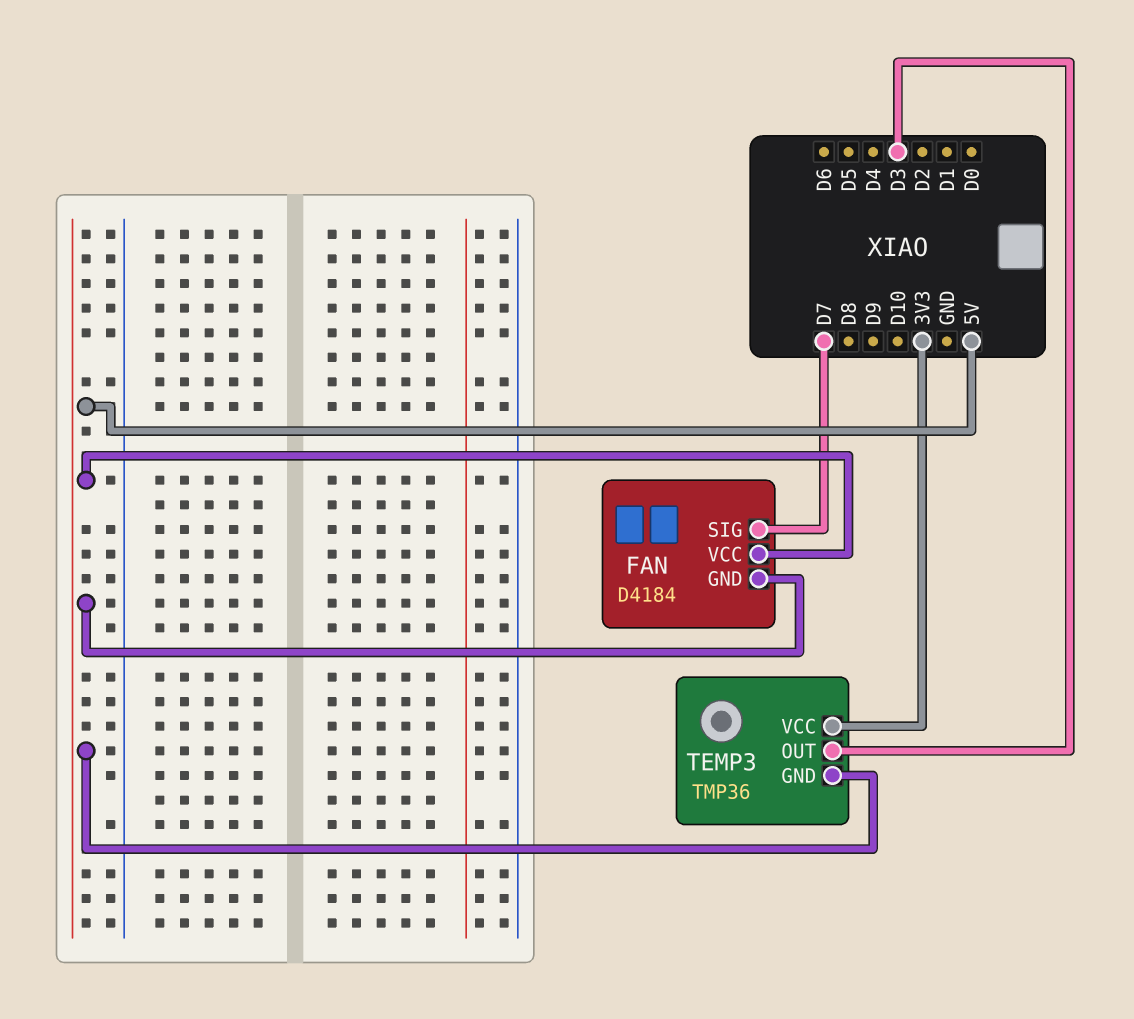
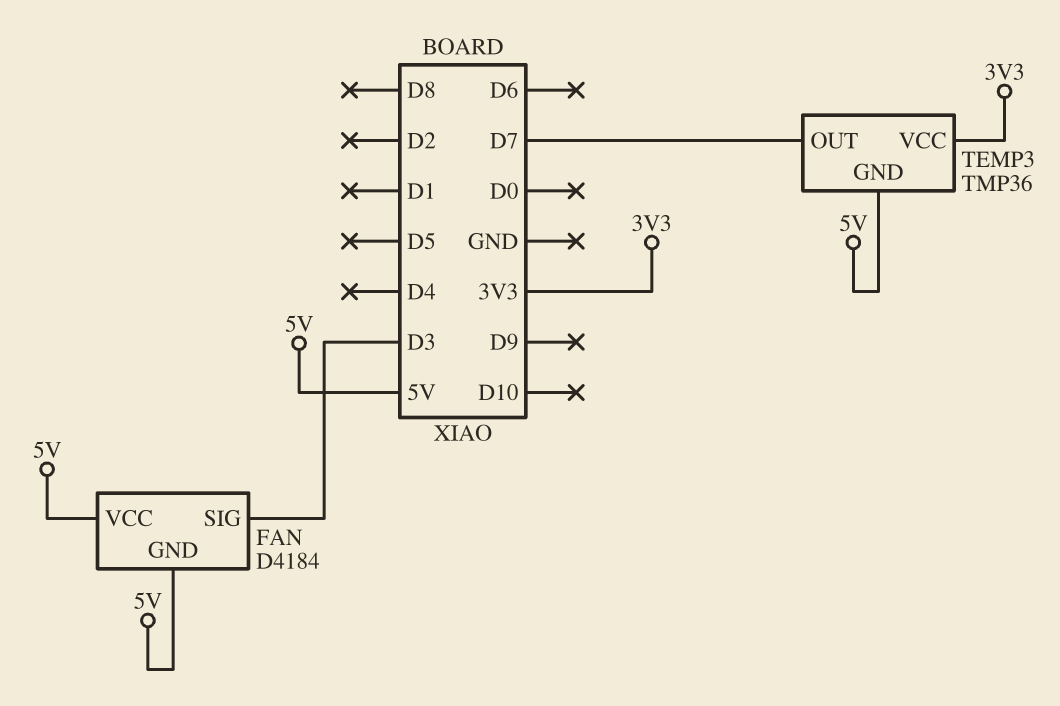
FAN pin SIG: D7 -> D3
TEMP3 pin OUT: D3 -> D7

